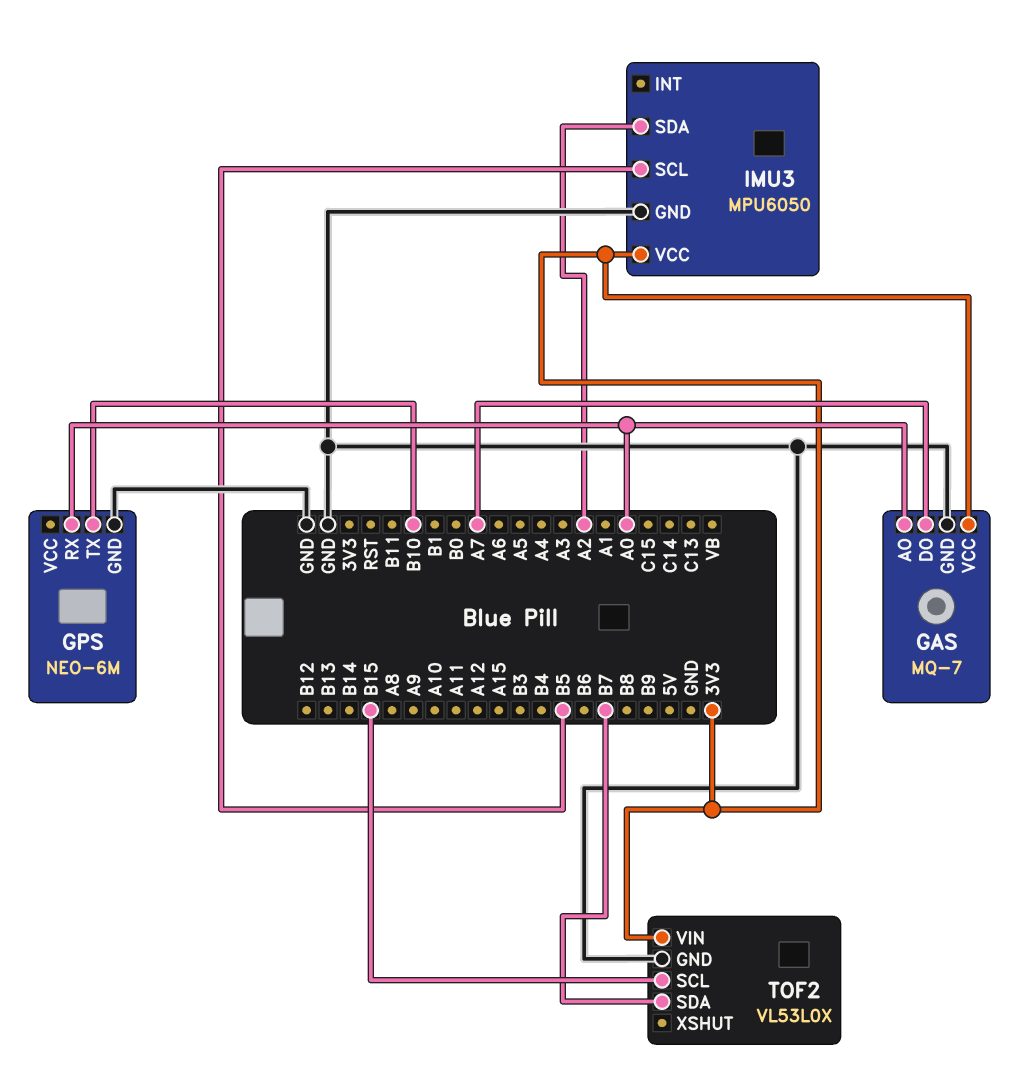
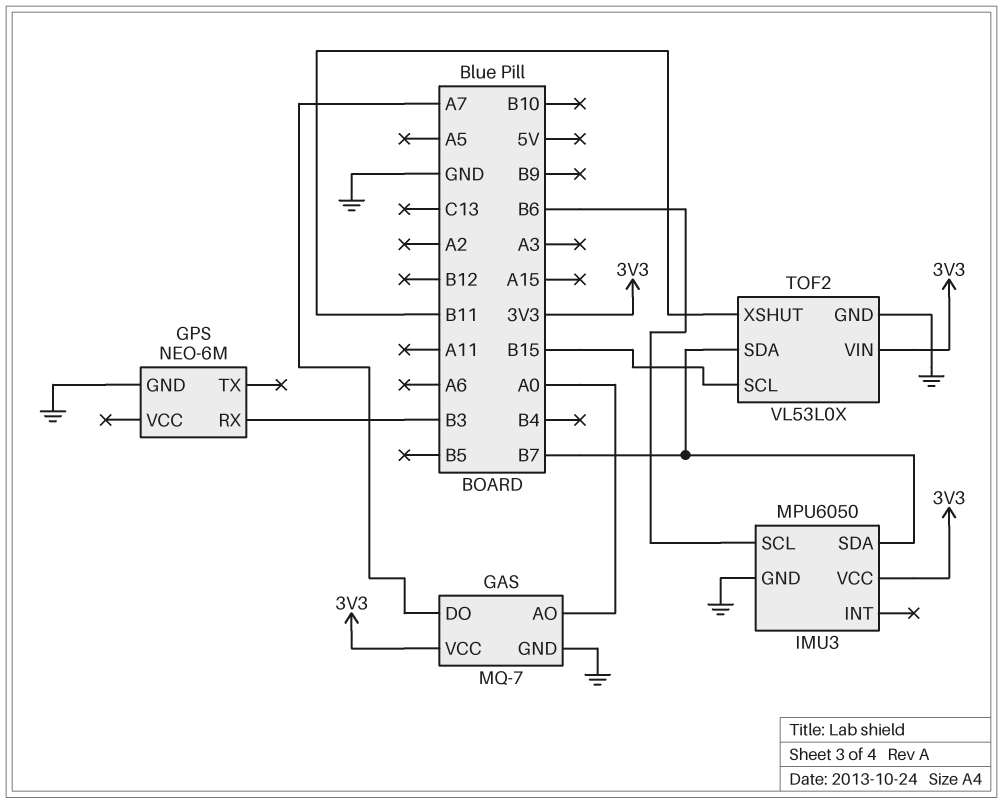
GPS pin RX: A0 -> B3
GPS pin TX: B10 -> none
IMU3 pin SCL: B5 -> B6
IMU3 pin SDA: A2 -> B7
TOF2 pin XSHUT: none -> B11

